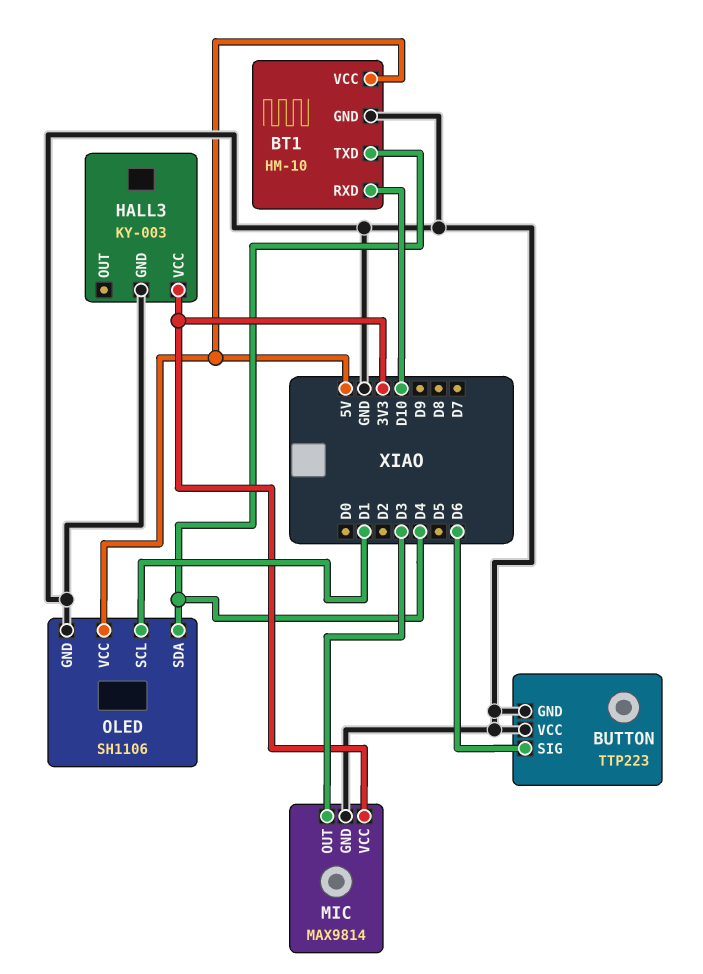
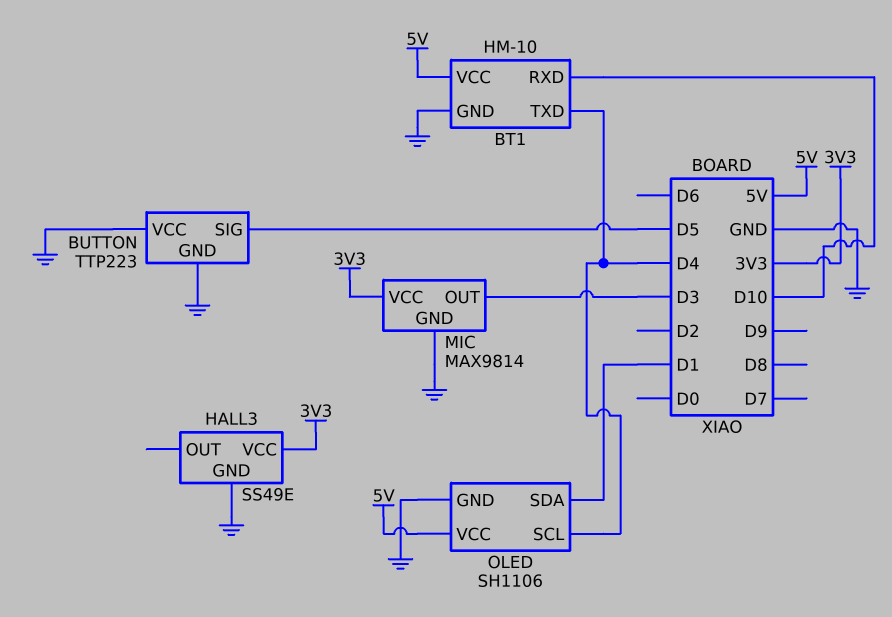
BUTTON pin SIG: D6 -> D5
HALL3: KY-003 -> SS49E
OLED pin SCL: D1 -> D4
OLED pin SDA: D4 -> D1

